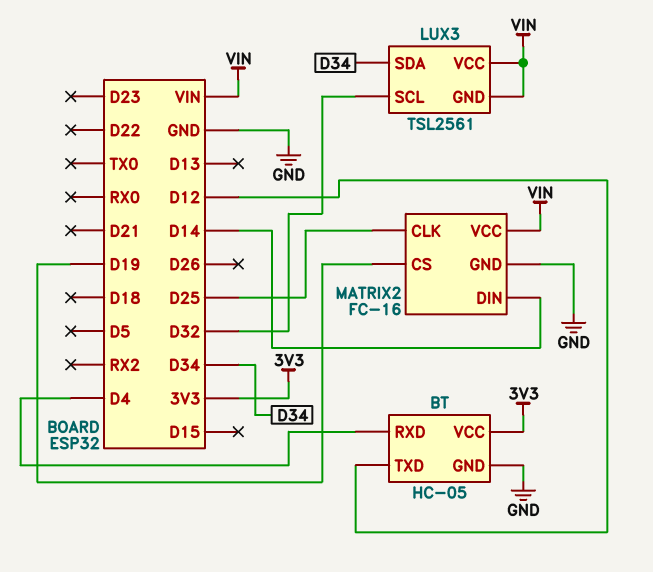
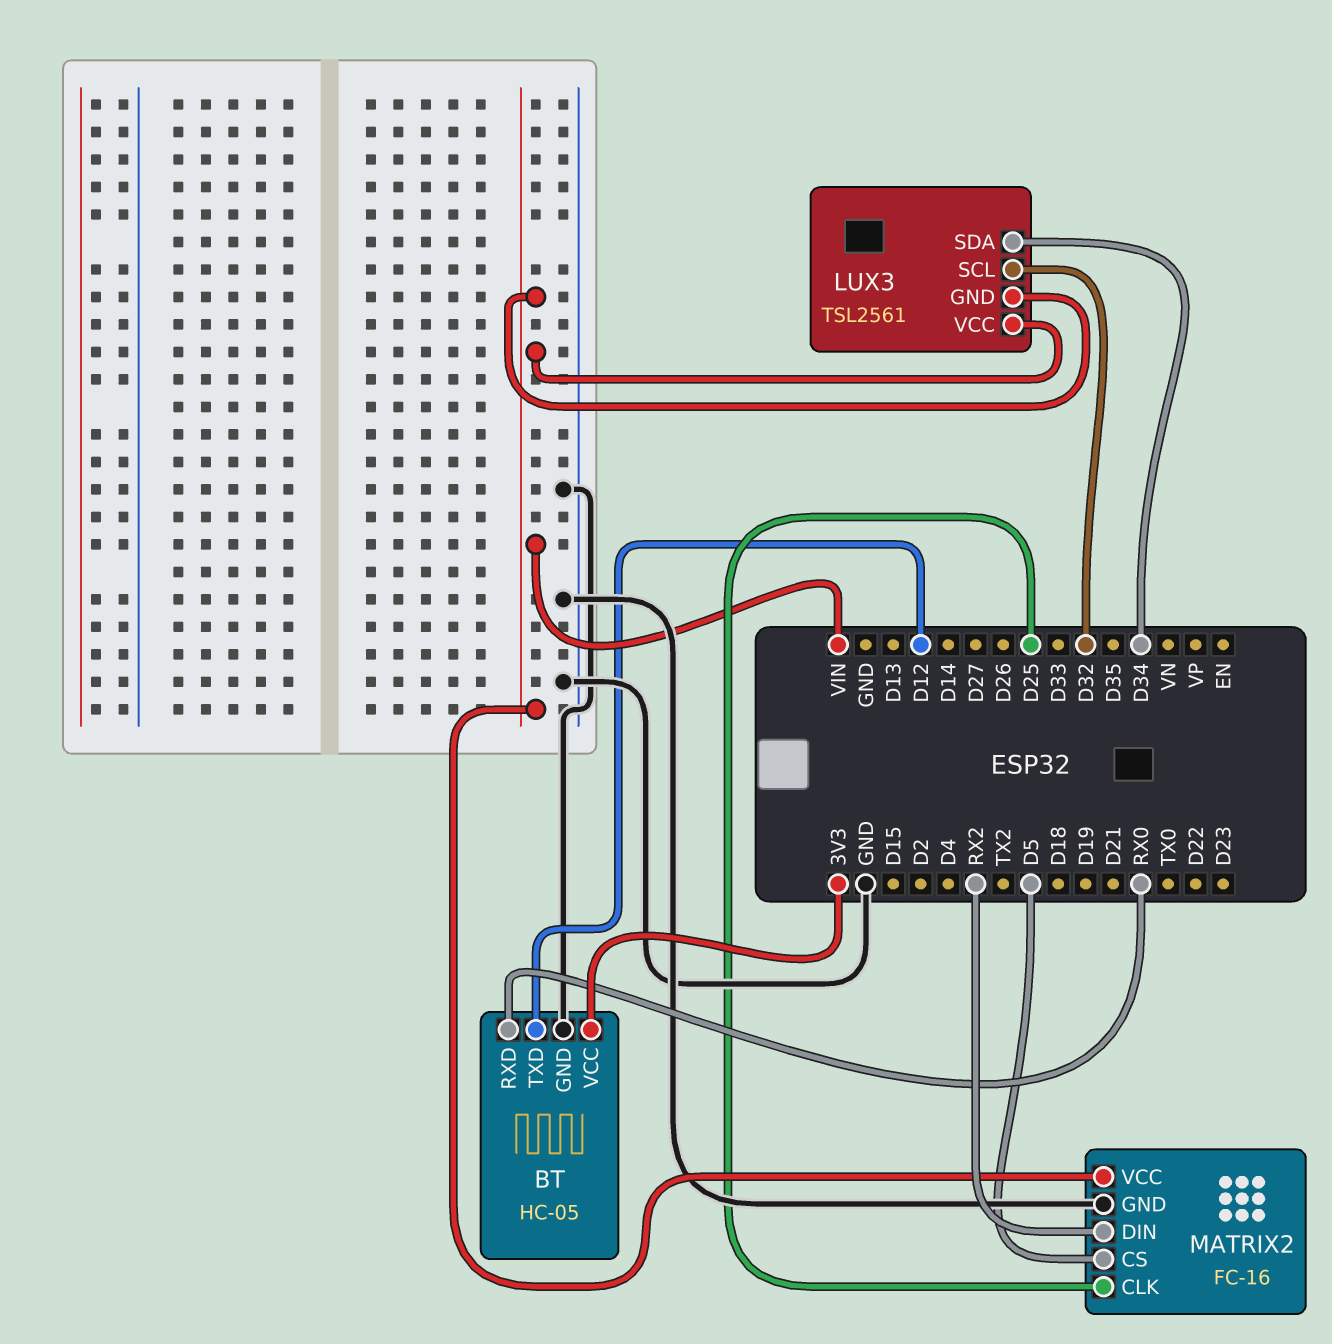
BT pin RXD: D4 -> RX0
MATRIX2 pin CS: D19 -> D5
MATRIX2 pin DIN: D14 -> RX2

